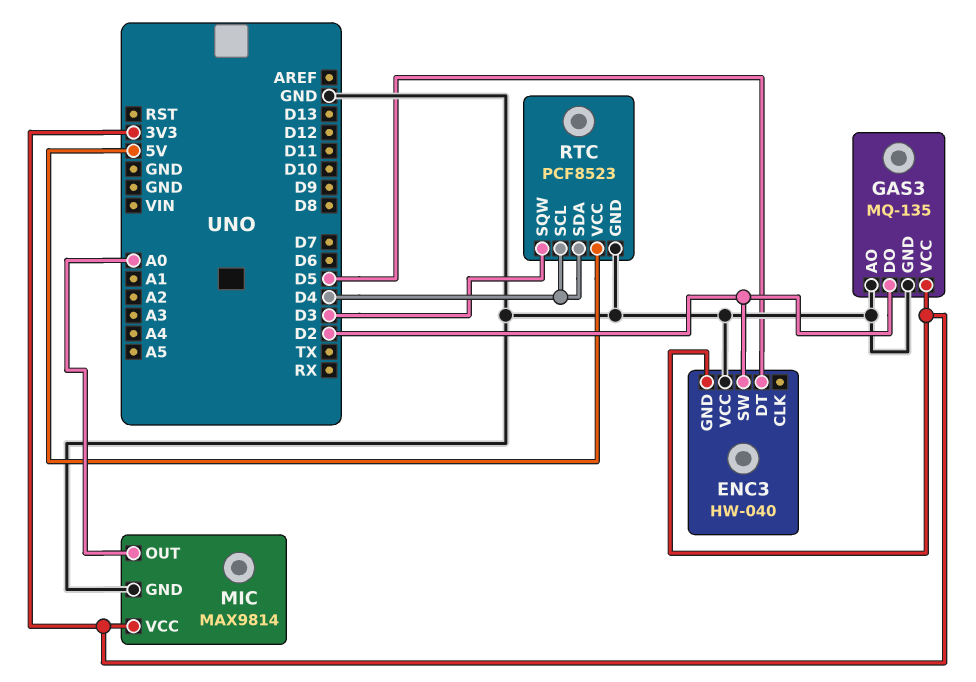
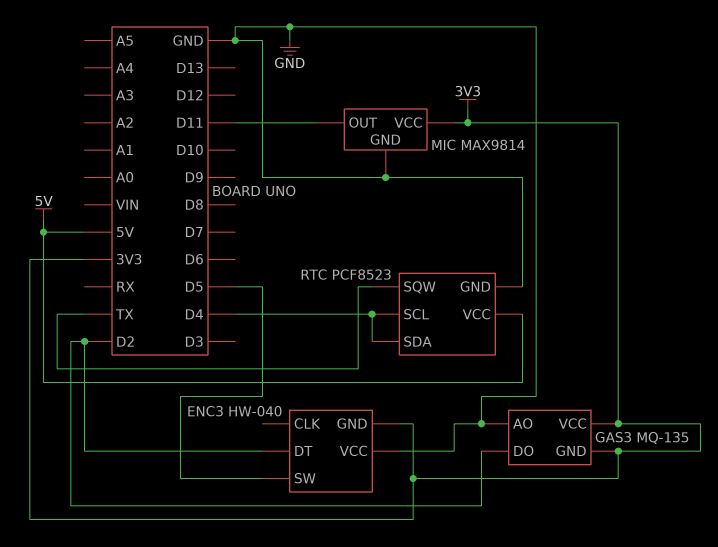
ENC3 pin DT: D5 -> D2
ENC3 pin SW: D2 -> D5
GAS3 pin GND: GND -> 3V3
MIC pin OUT: A0 -> D11
RTC pin SQW: D3 -> TX

